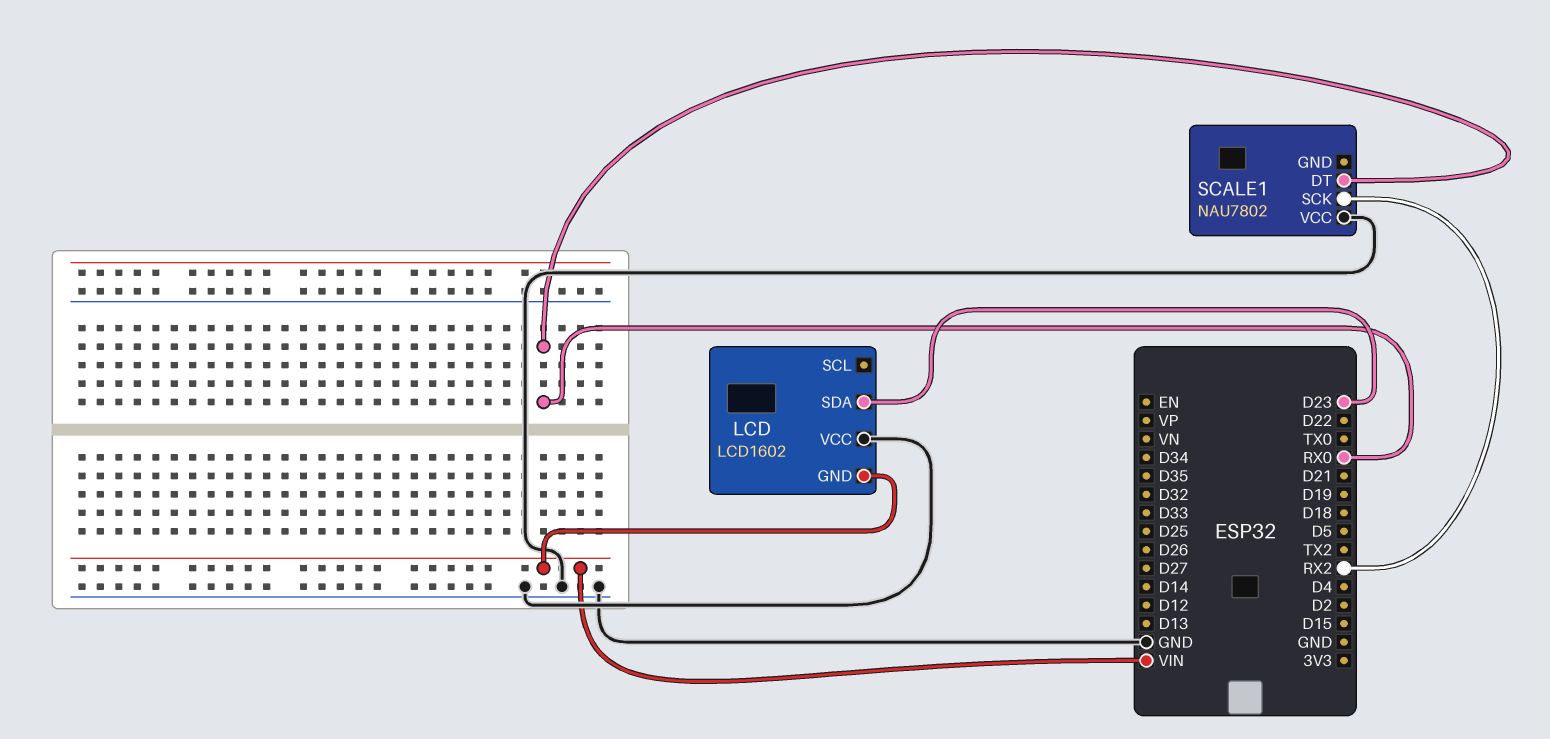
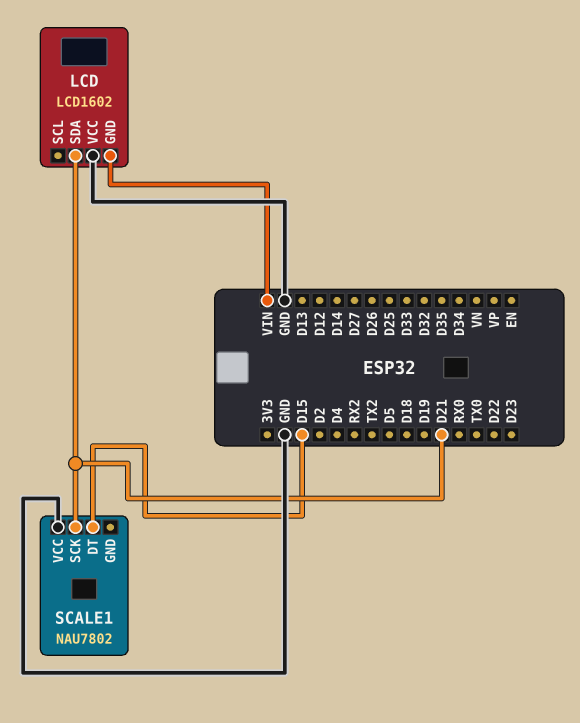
LCD pin SDA: D23 -> D21
SCALE1 pin DT: RX0 -> D15
SCALE1 pin SCK: RX2 -> D21

